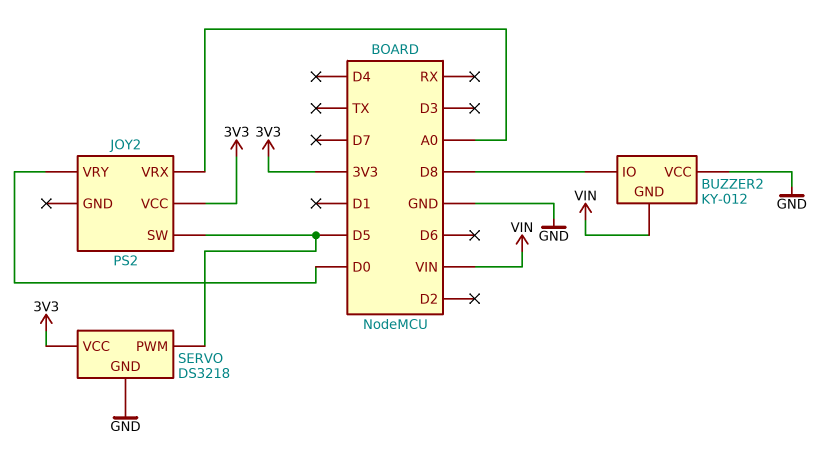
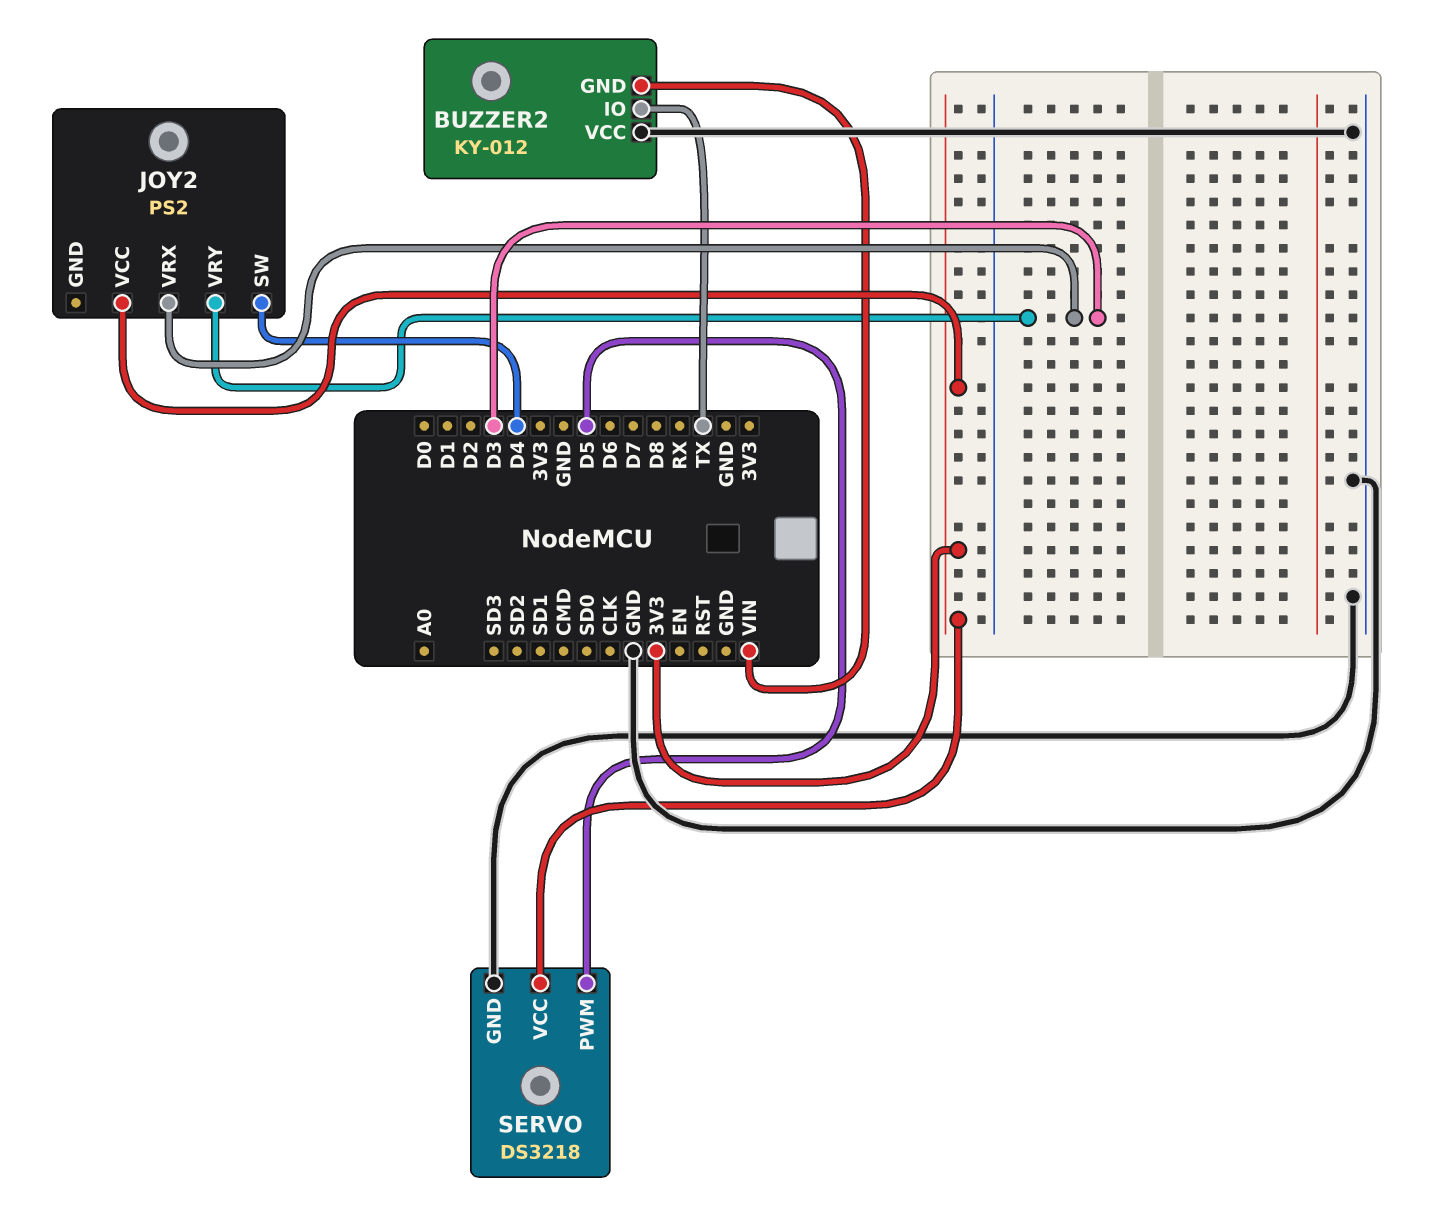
BUZZER2 pin IO: D8 -> TX
JOY2 pin SW: D5 -> D4
JOY2 pin VRX: A0 -> D3
JOY2 pin VRY: D0 -> D3

